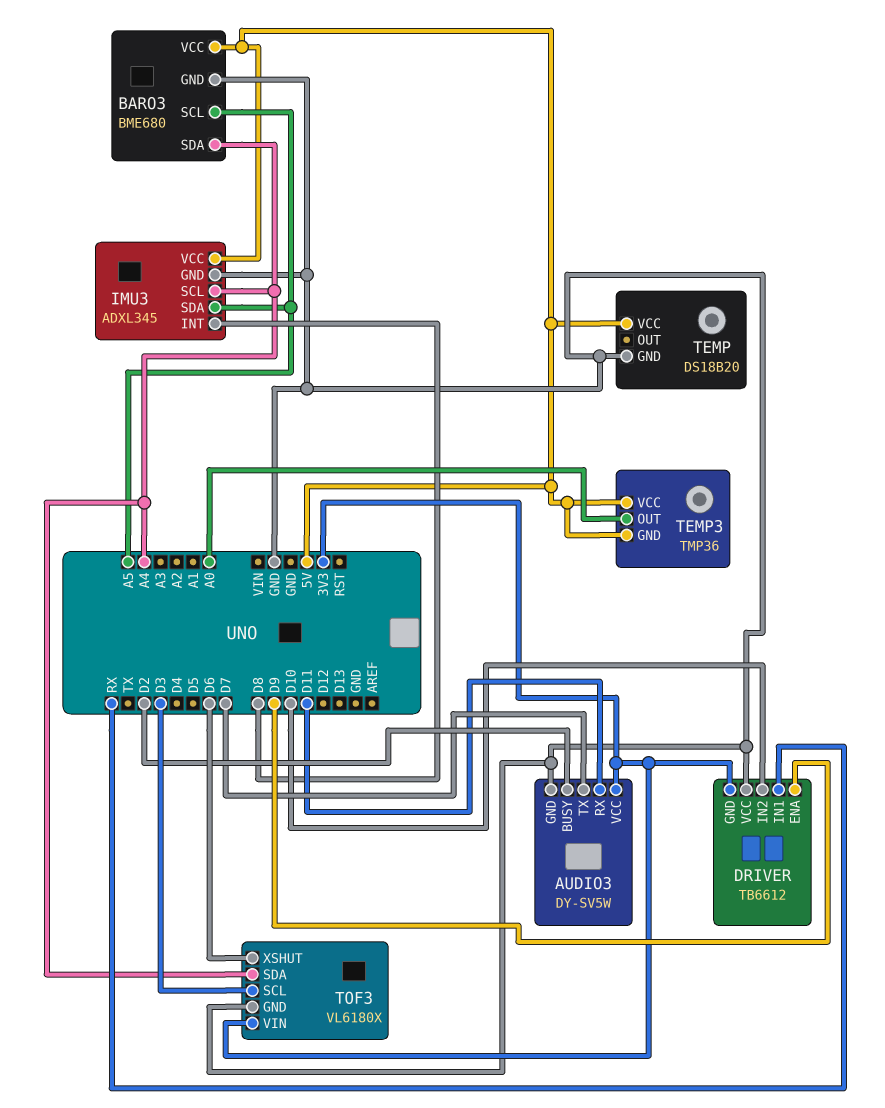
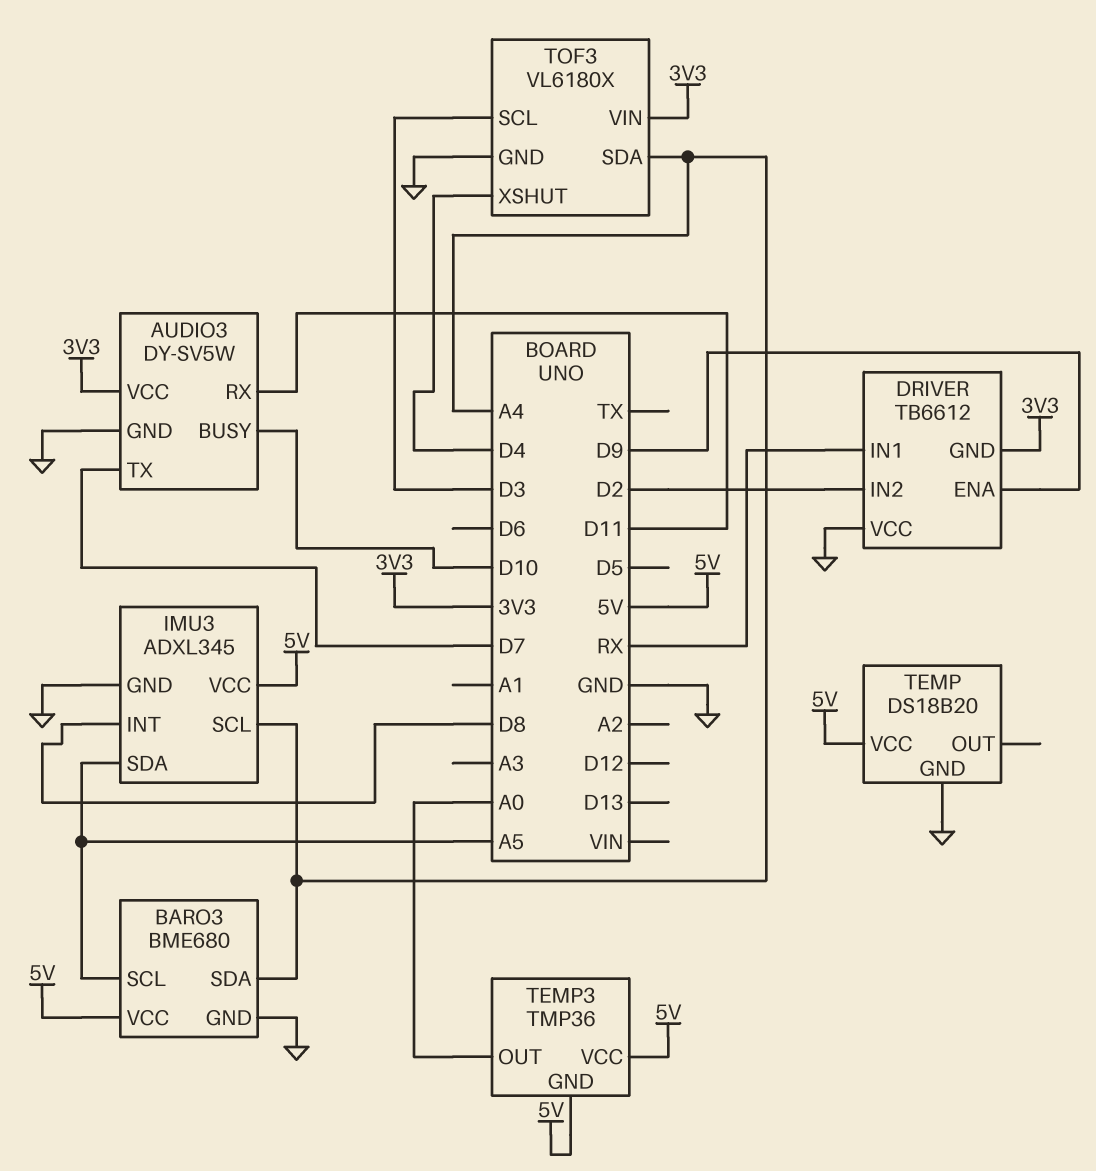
AUDIO3 pin BUSY: D2 -> D10
DRIVER pin IN2: D10 -> D2
TOF3 pin XSHUT: D6 -> D4

